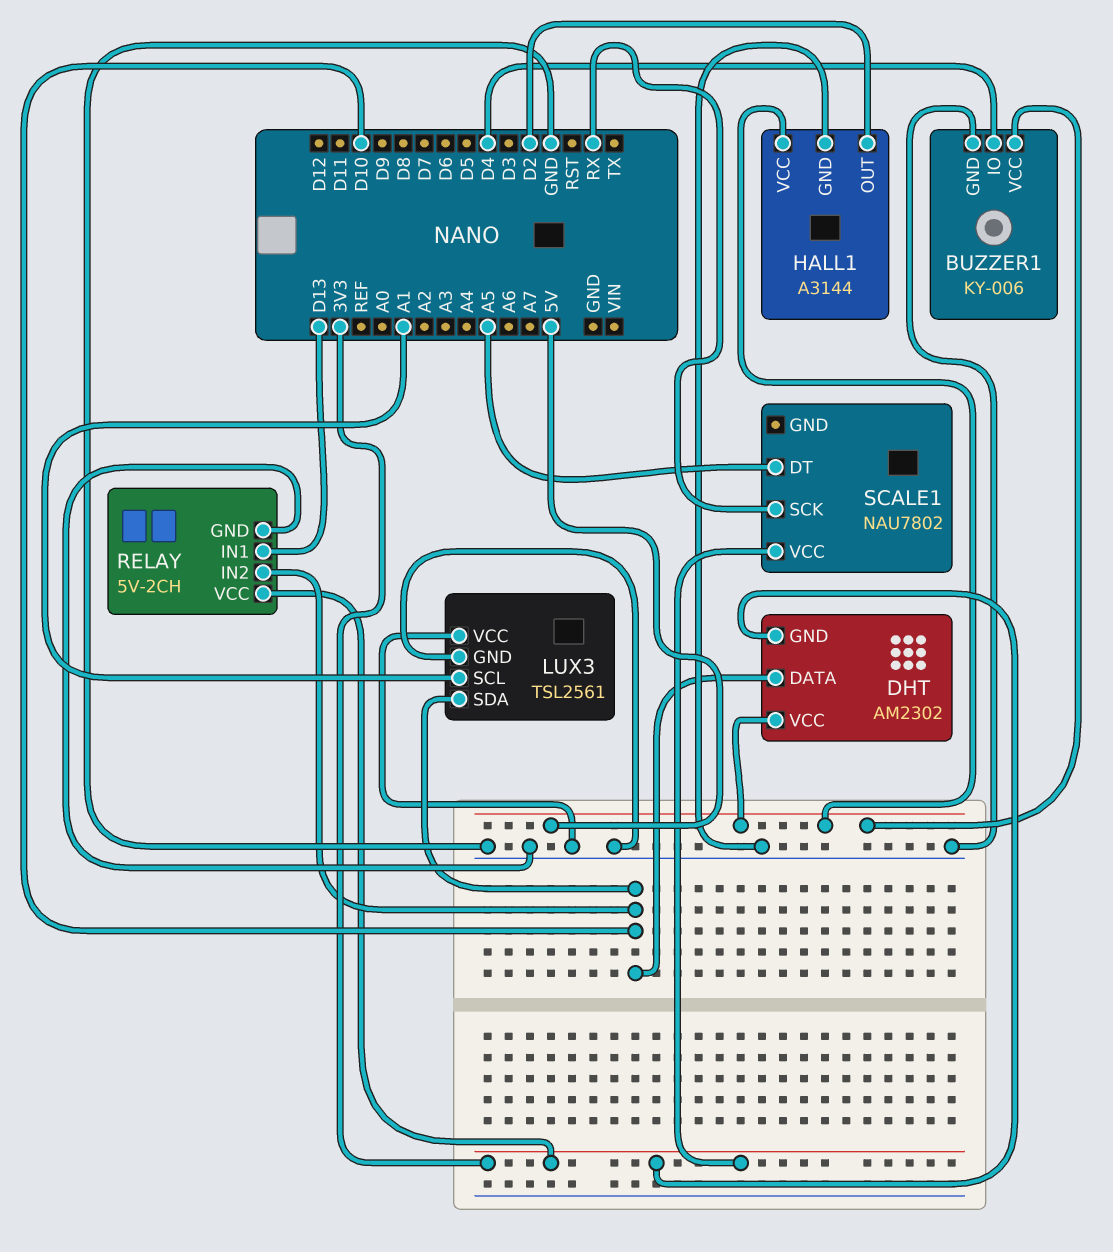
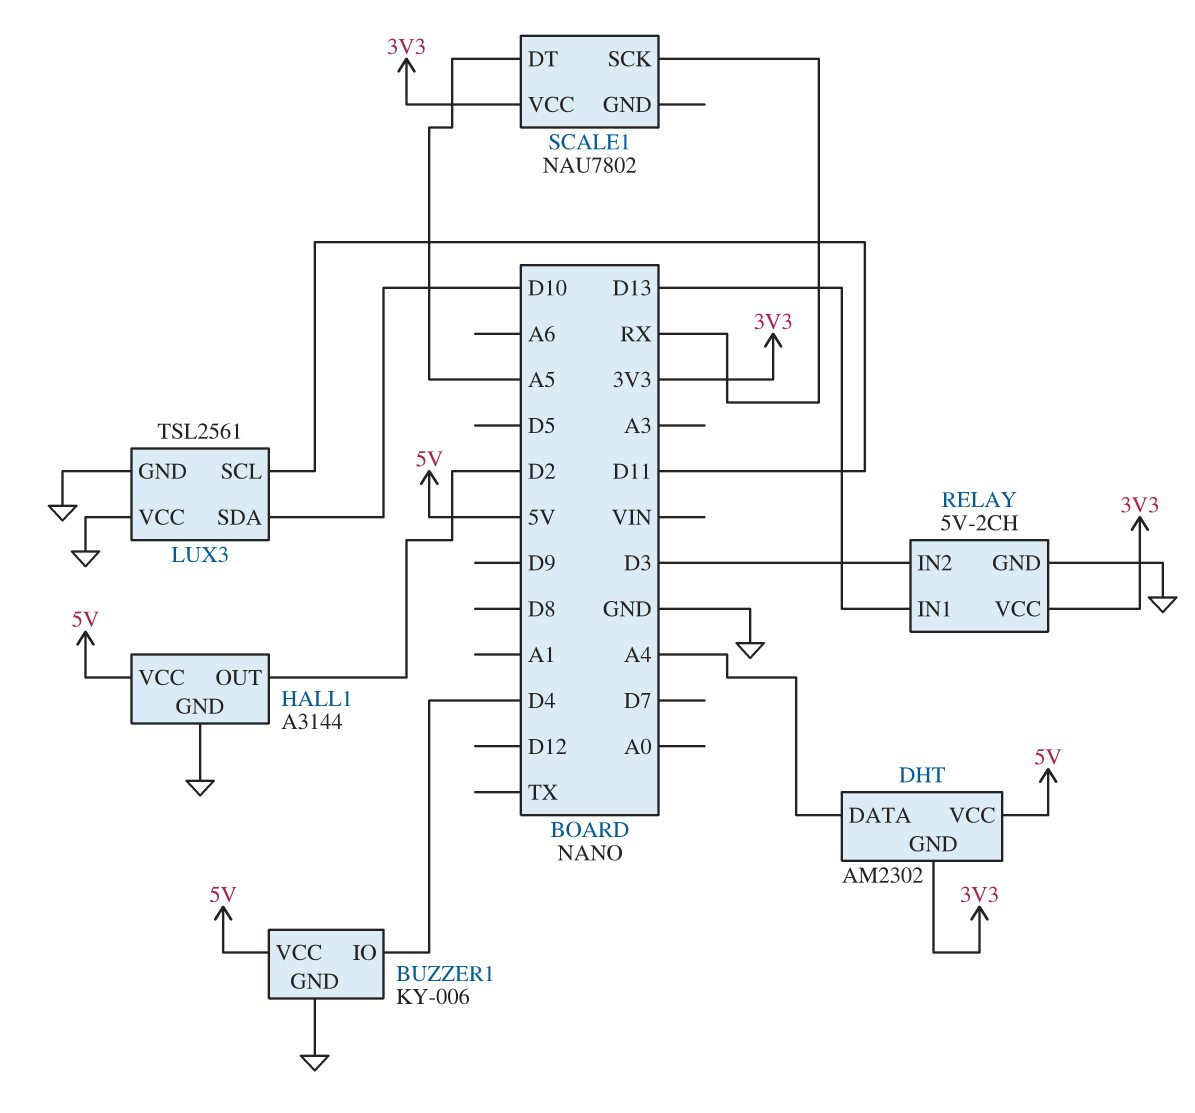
DHT pin DATA: D10 -> A4
LUX3 pin SCL: A1 -> D11
RELAY pin IN2: D10 -> D3

